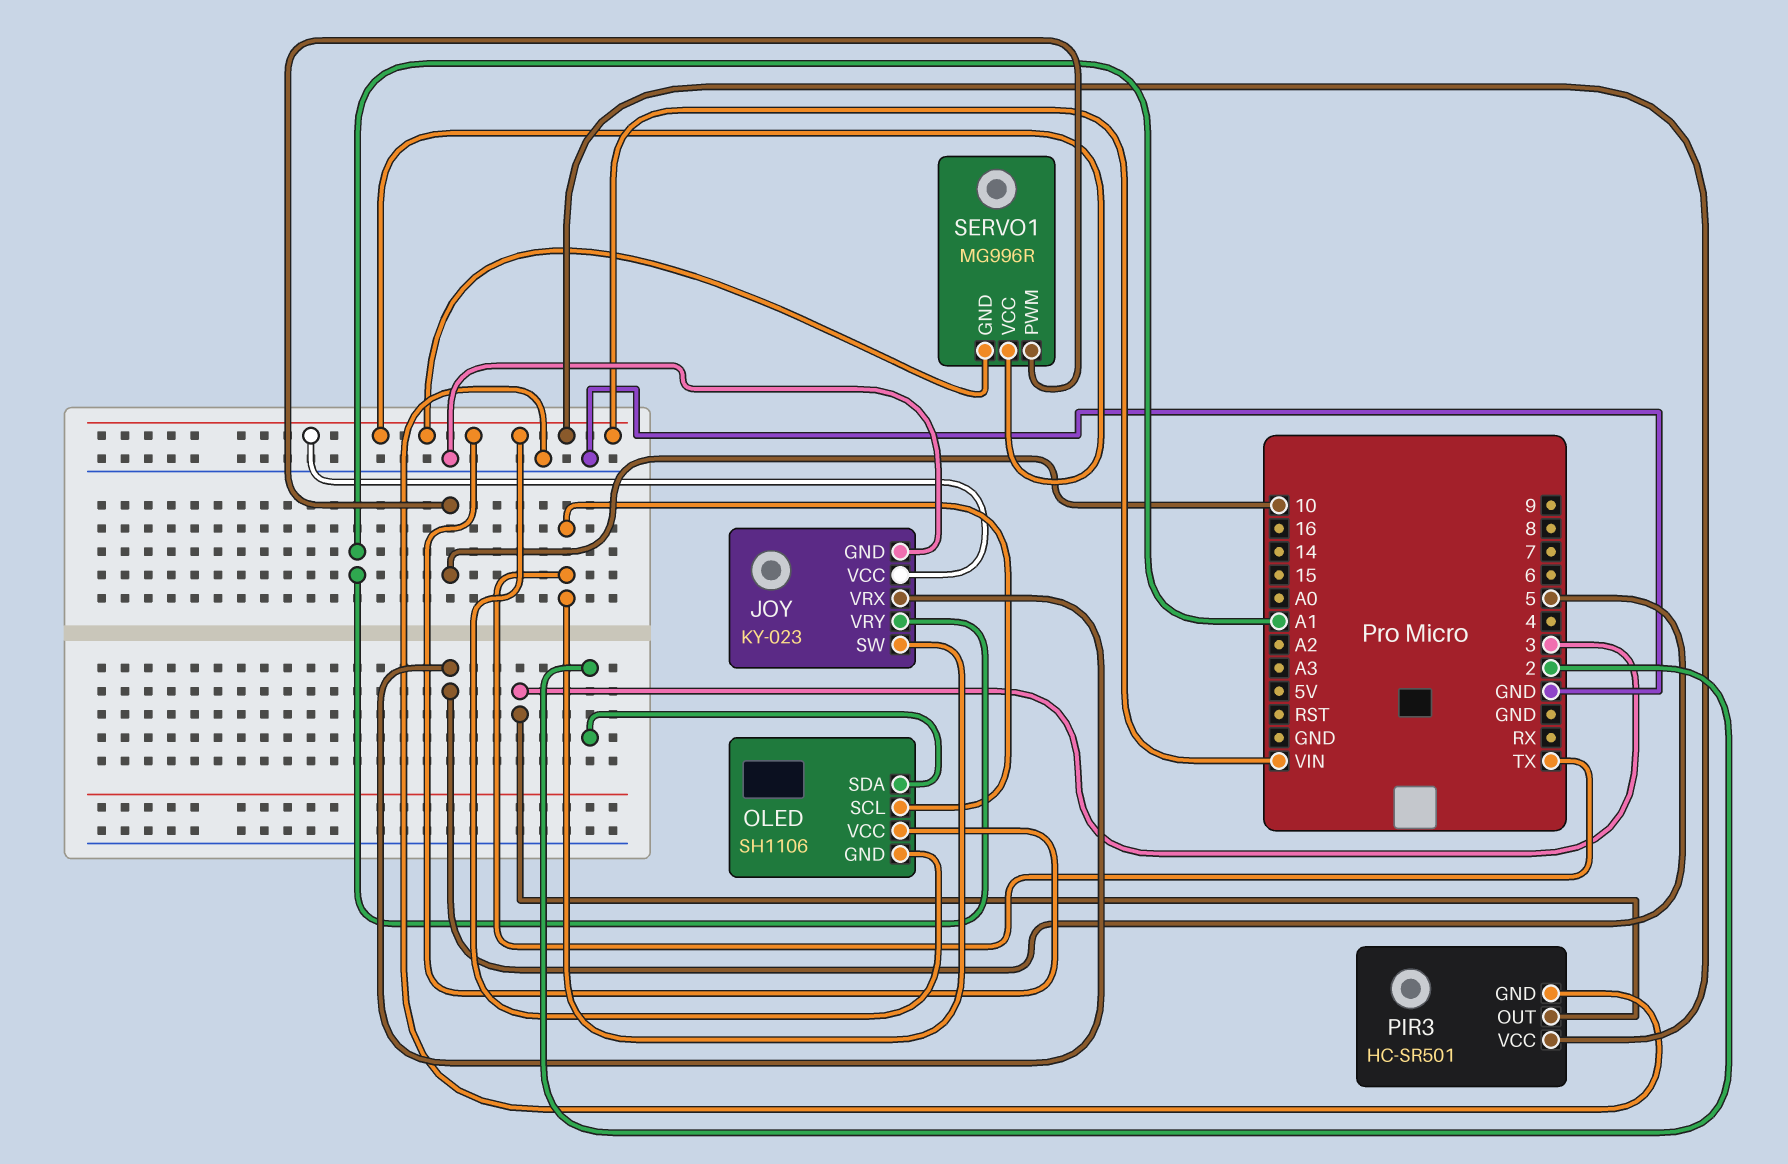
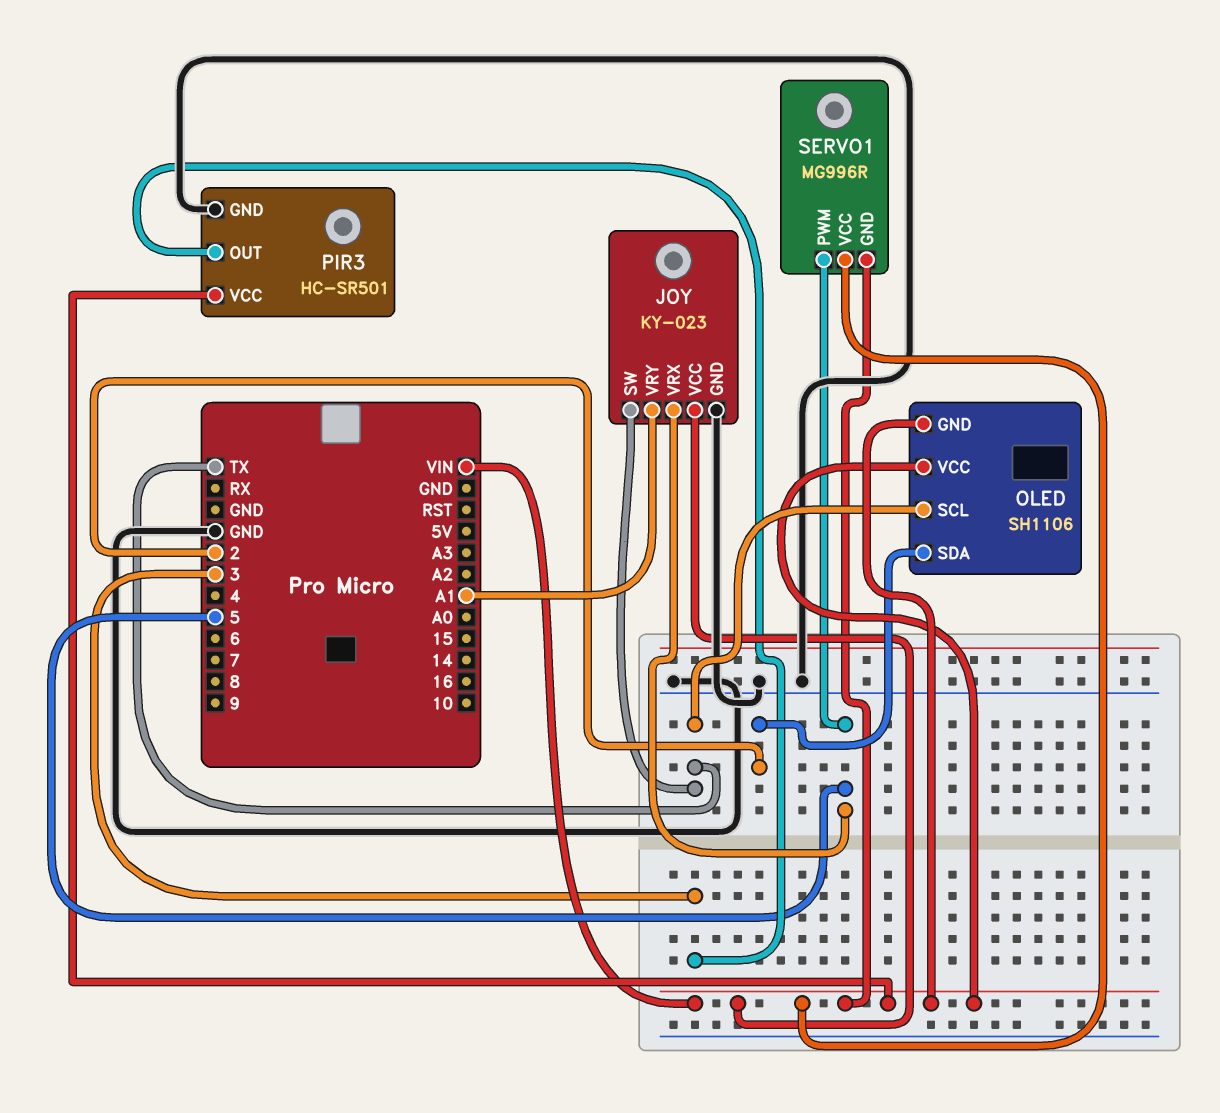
SERVO1 pin PWM: 10 -> 5

